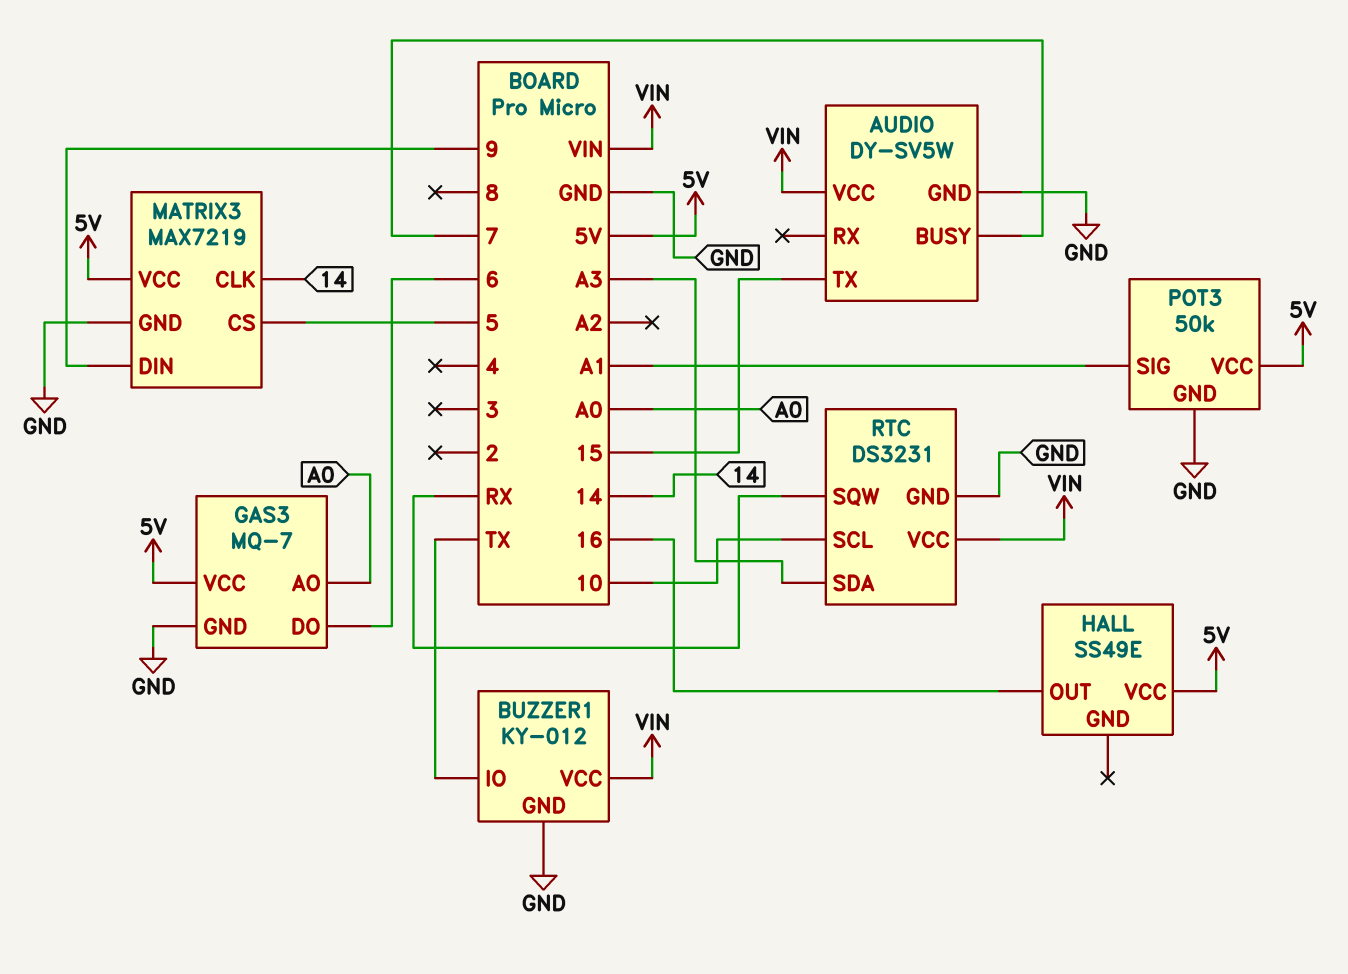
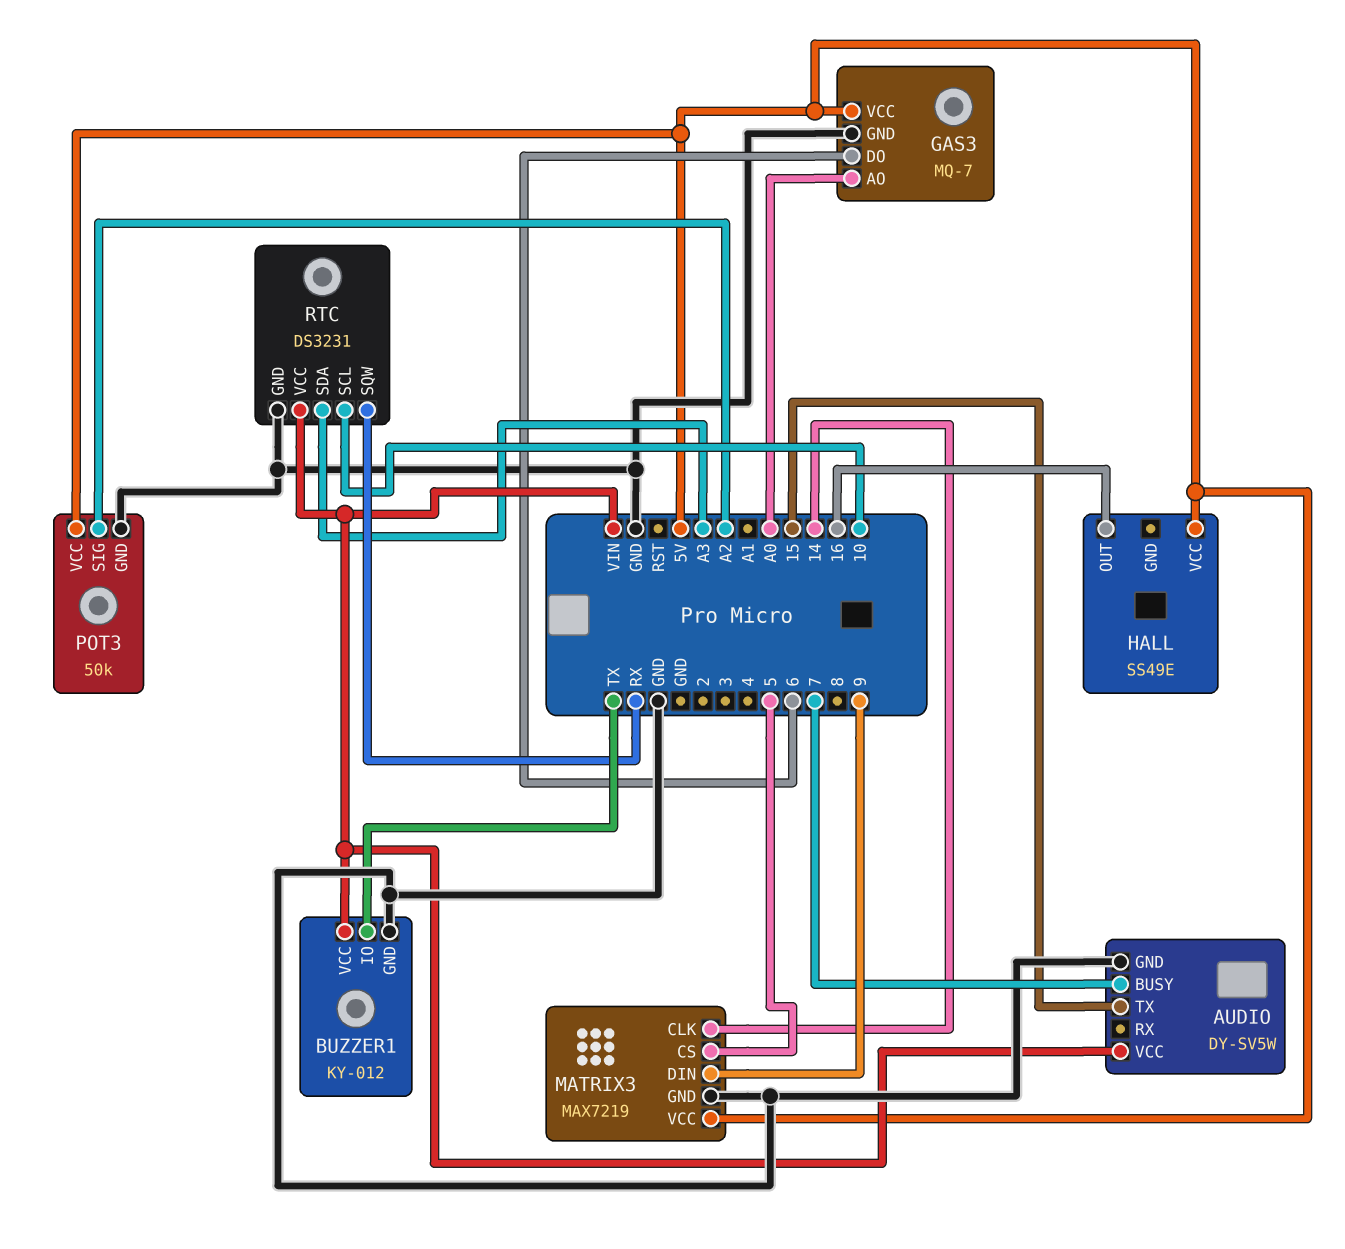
POT3 pin SIG: A1 -> A2

